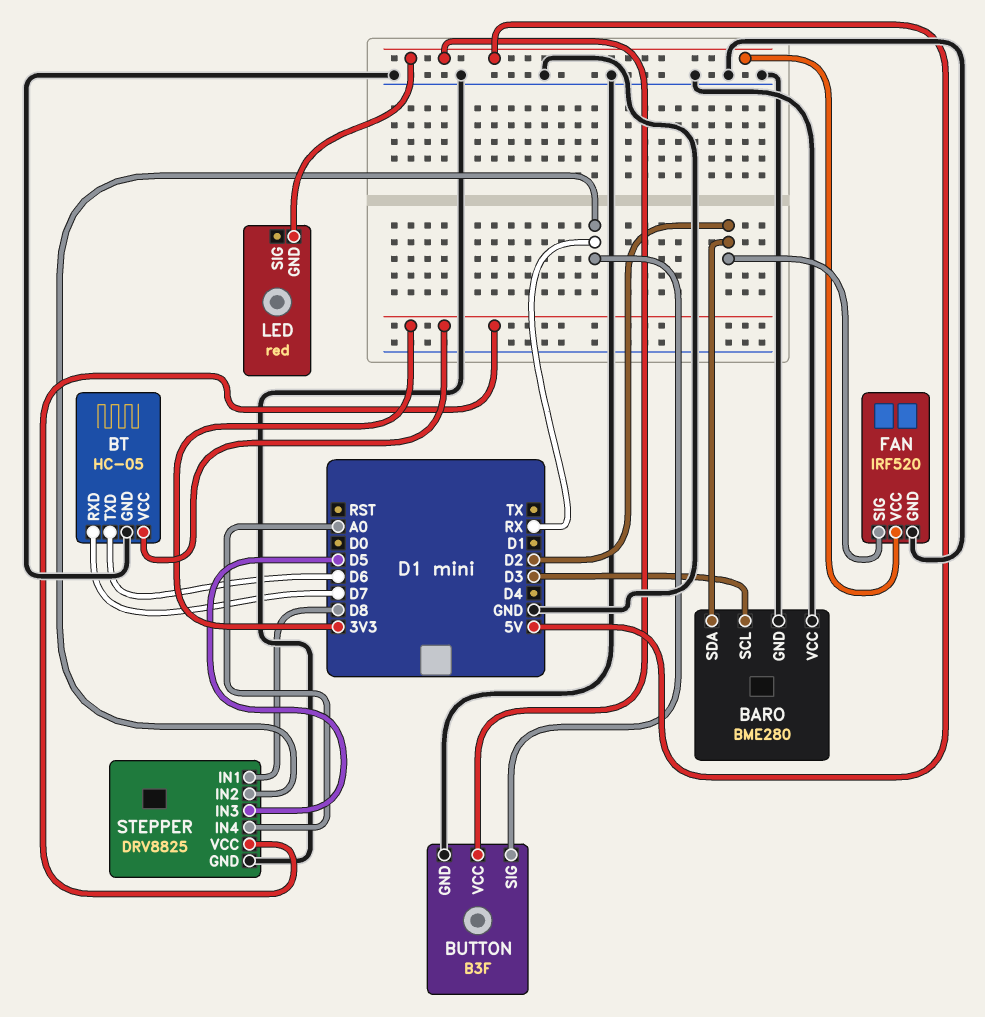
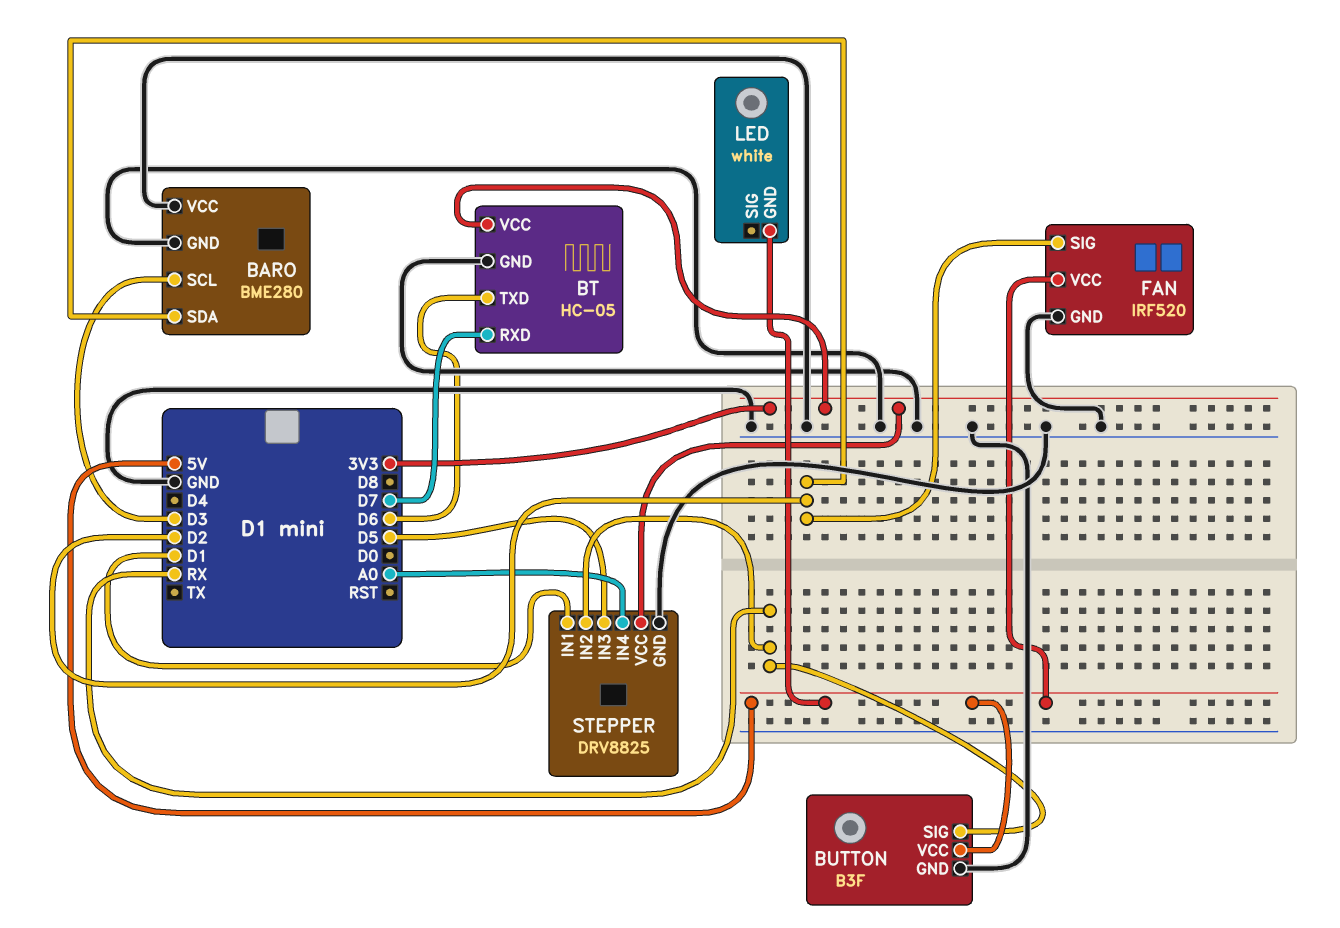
LED: red -> white
STEPPER pin IN1: D8 -> D1

